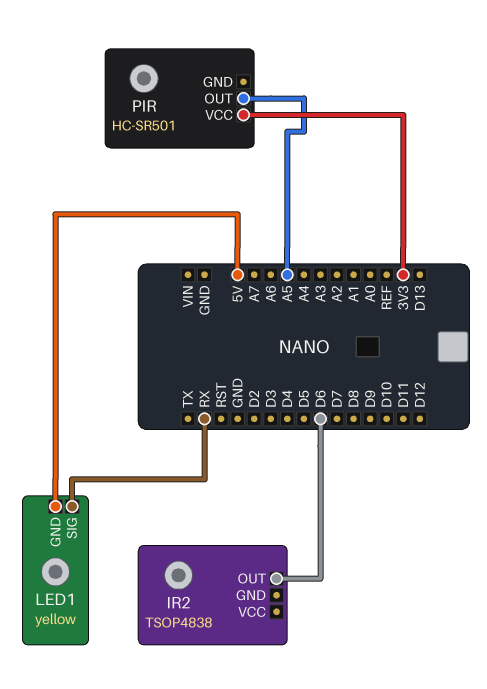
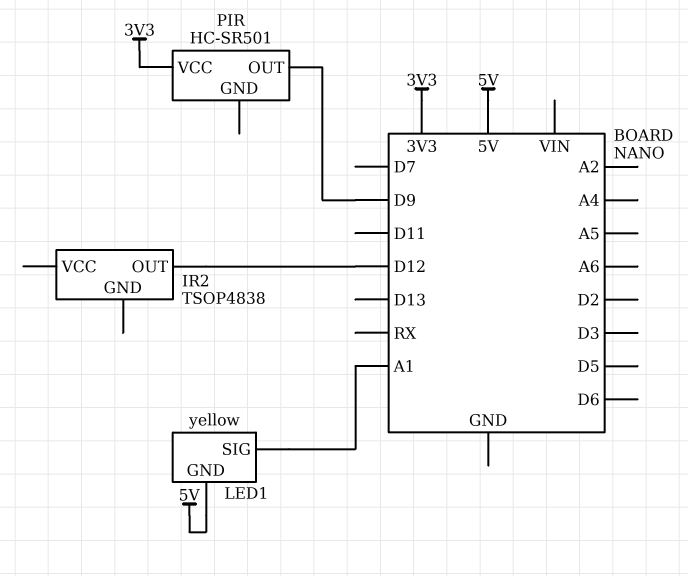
IR2 pin OUT: D6 -> D12
LED1 pin SIG: RX -> A1
PIR pin OUT: A5 -> D9

